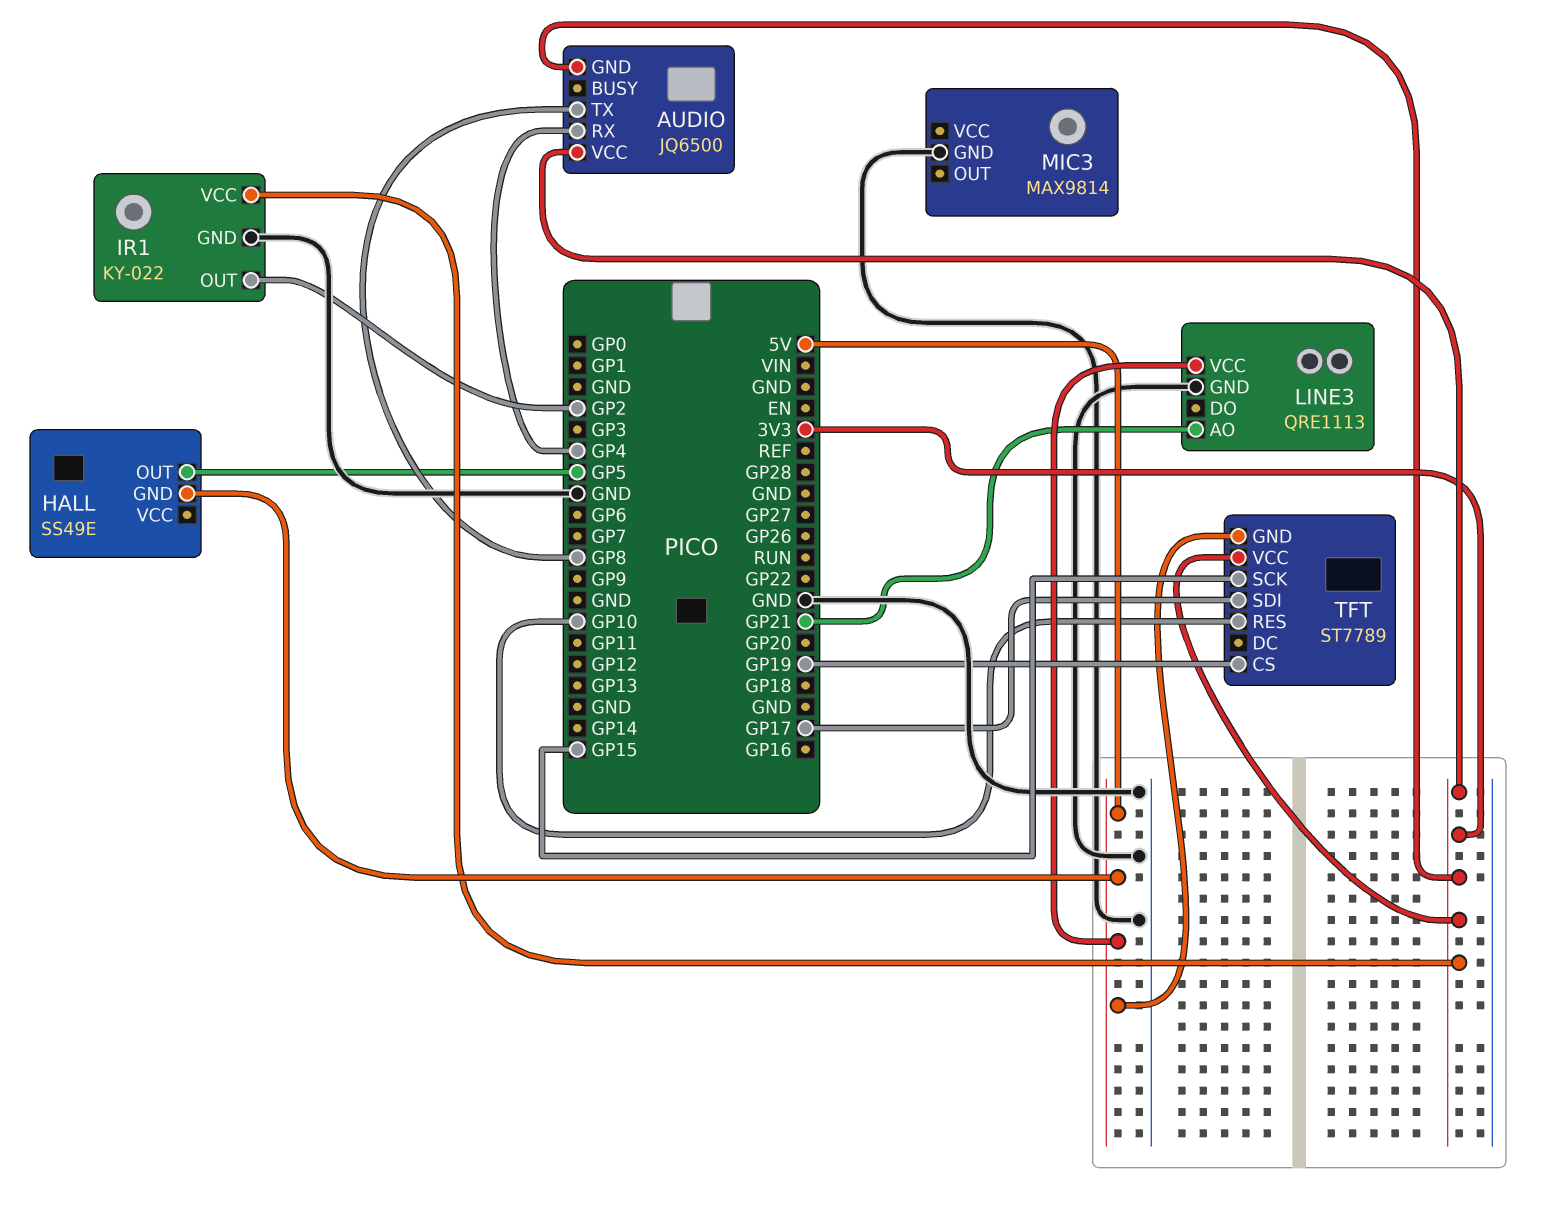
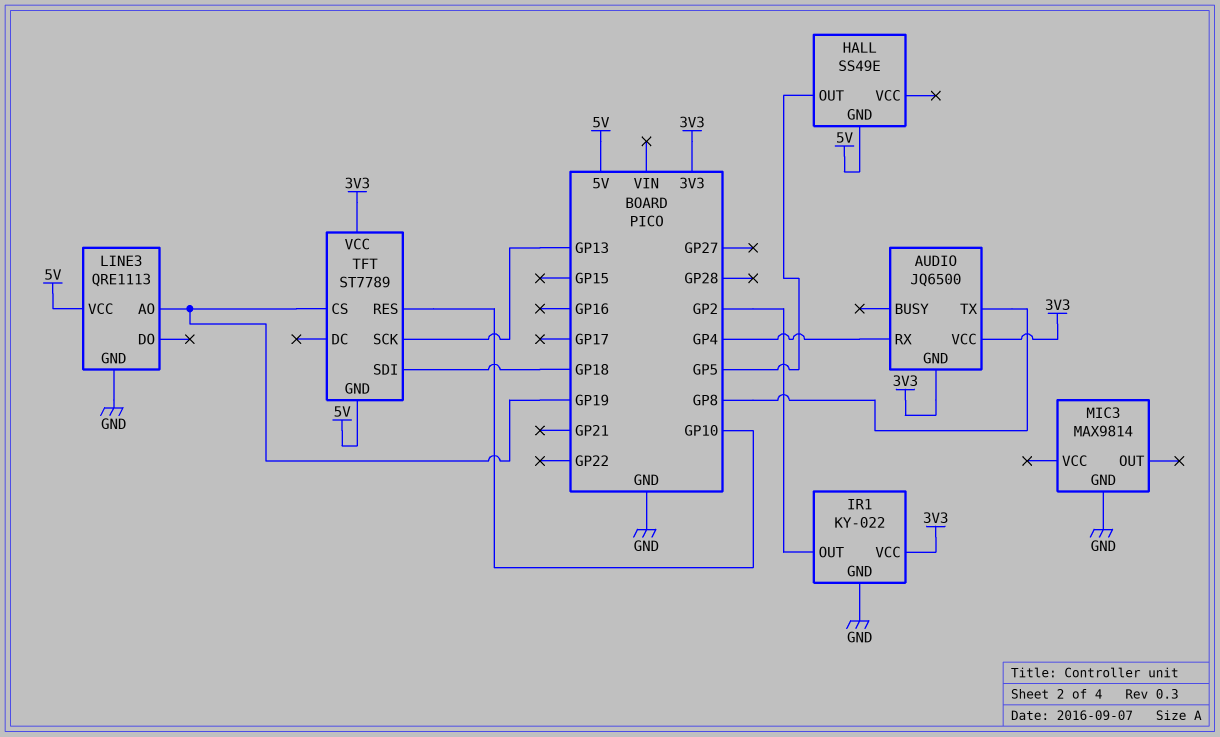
LINE3 pin AO: GP21 -> GP19
TFT pin SCK: GP15 -> GP13
TFT pin SDI: GP17 -> GP18

